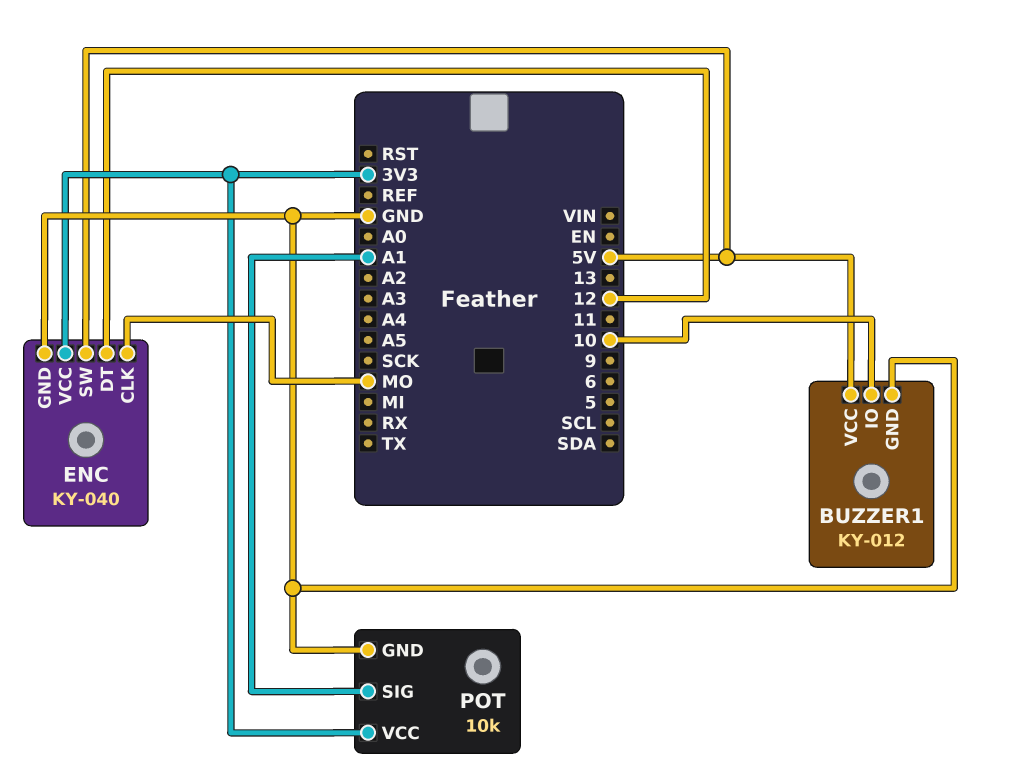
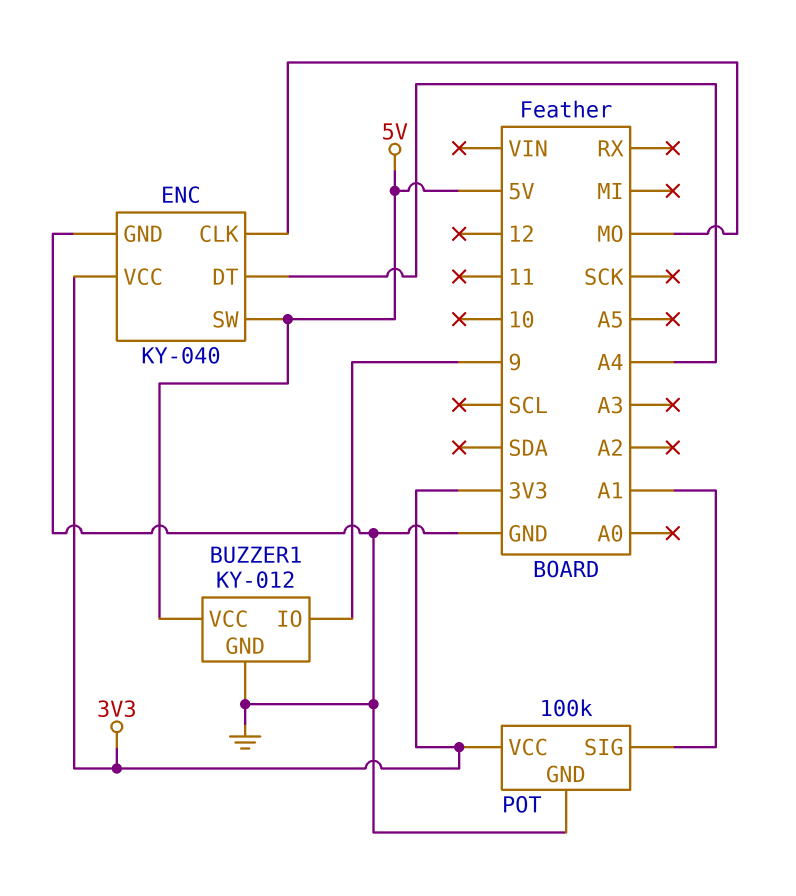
BUZZER1 pin IO: 10 -> 9
ENC pin DT: 12 -> A4
POT: 10k -> 100k

